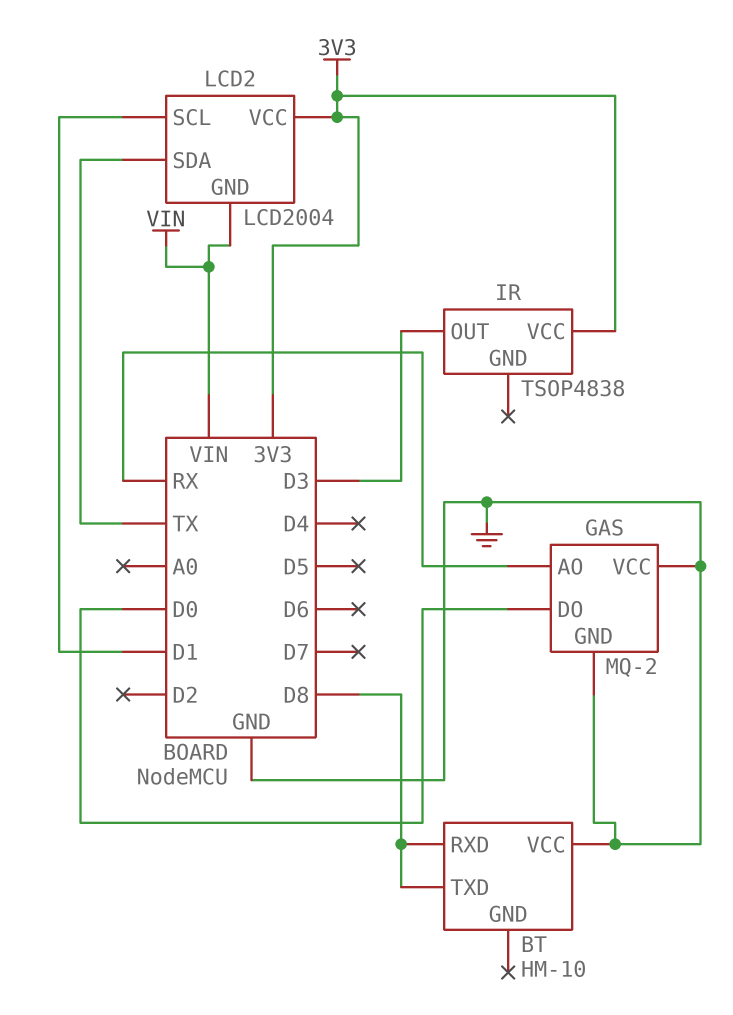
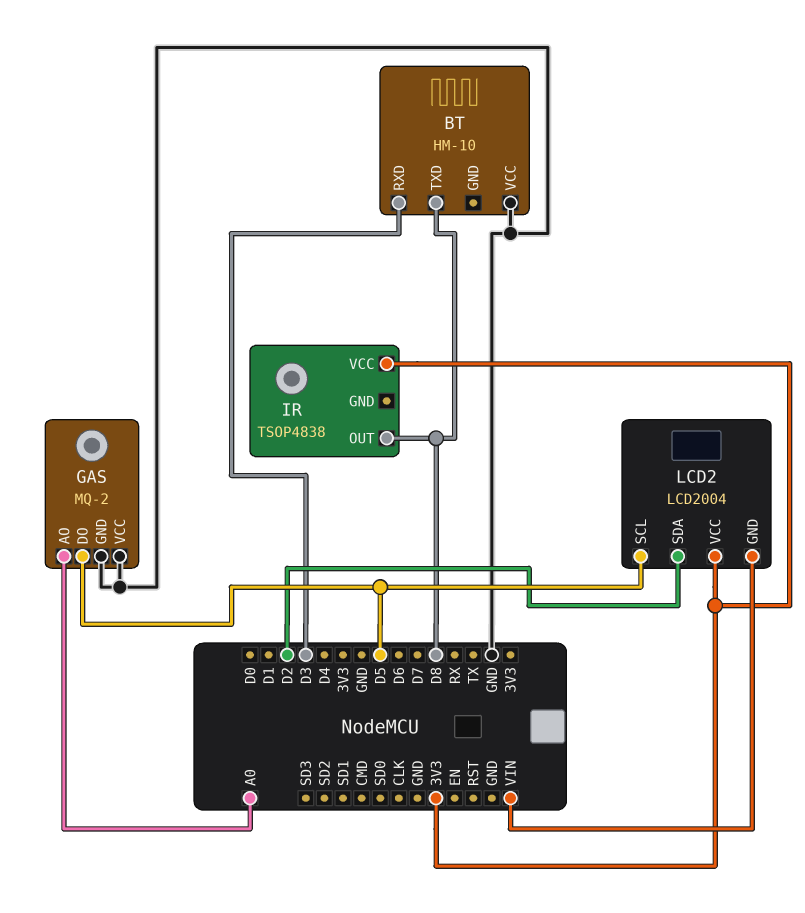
BT pin RXD: D8 -> D3
GAS pin AO: RX -> A0
GAS pin DO: D0 -> D5
IR pin OUT: D3 -> D8
LCD2 pin SCL: D1 -> D5
LCD2 pin SDA: TX -> D2

